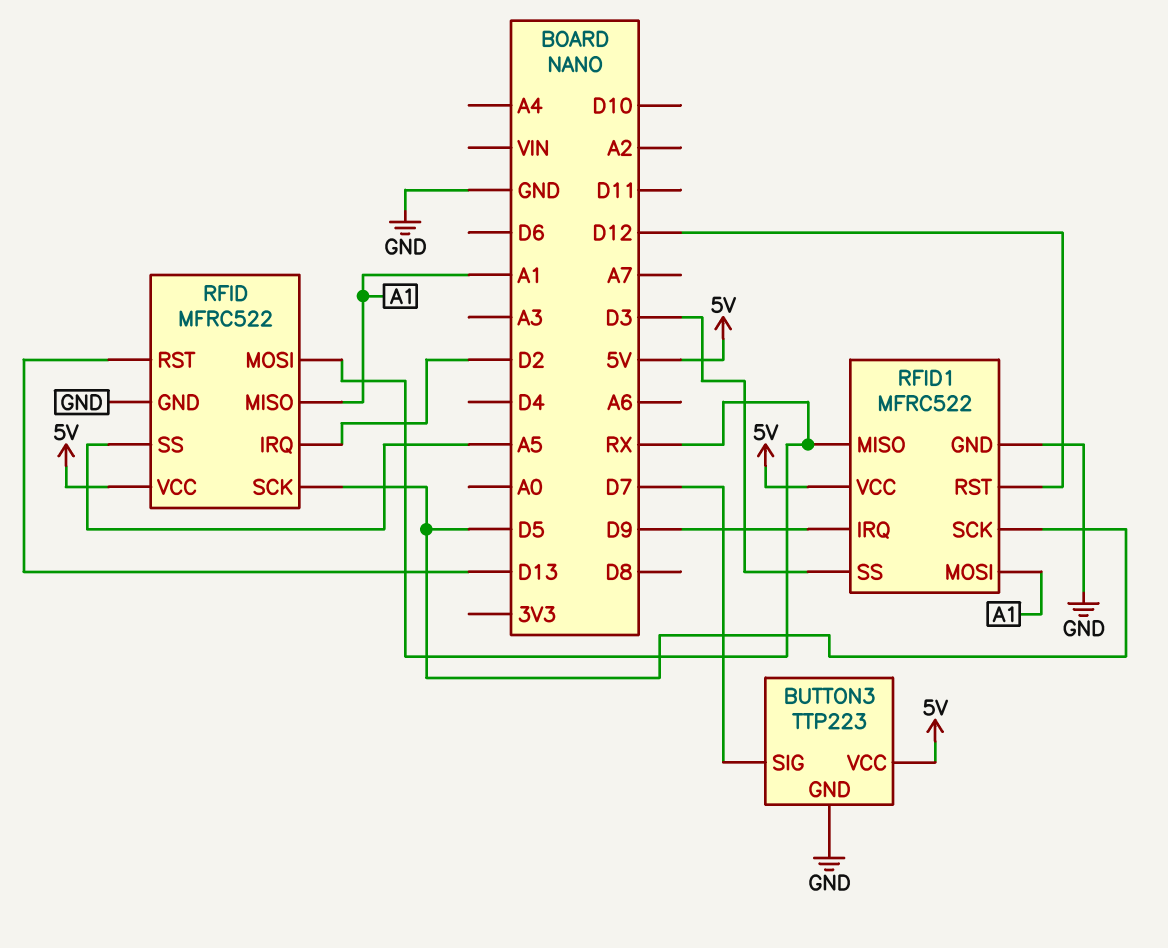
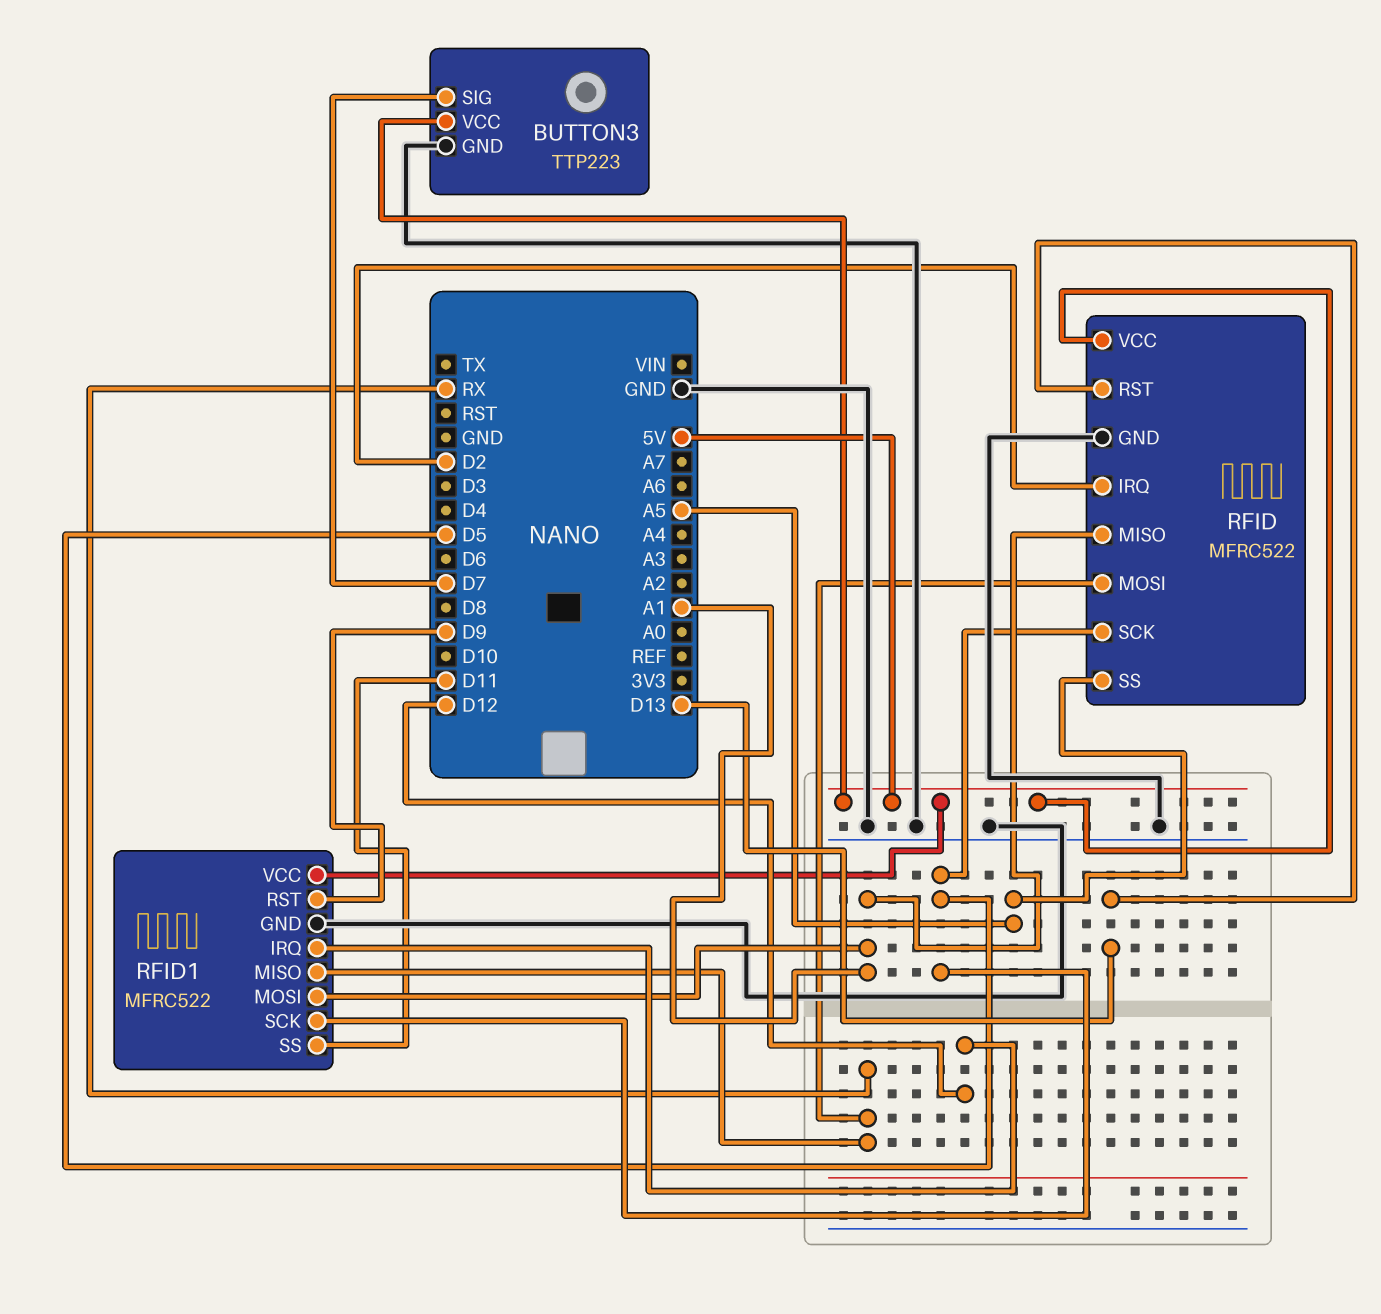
RFID1 pin IRQ: D9 -> D12
RFID1 pin RST: D12 -> D9
RFID1 pin SS: D3 -> D11

